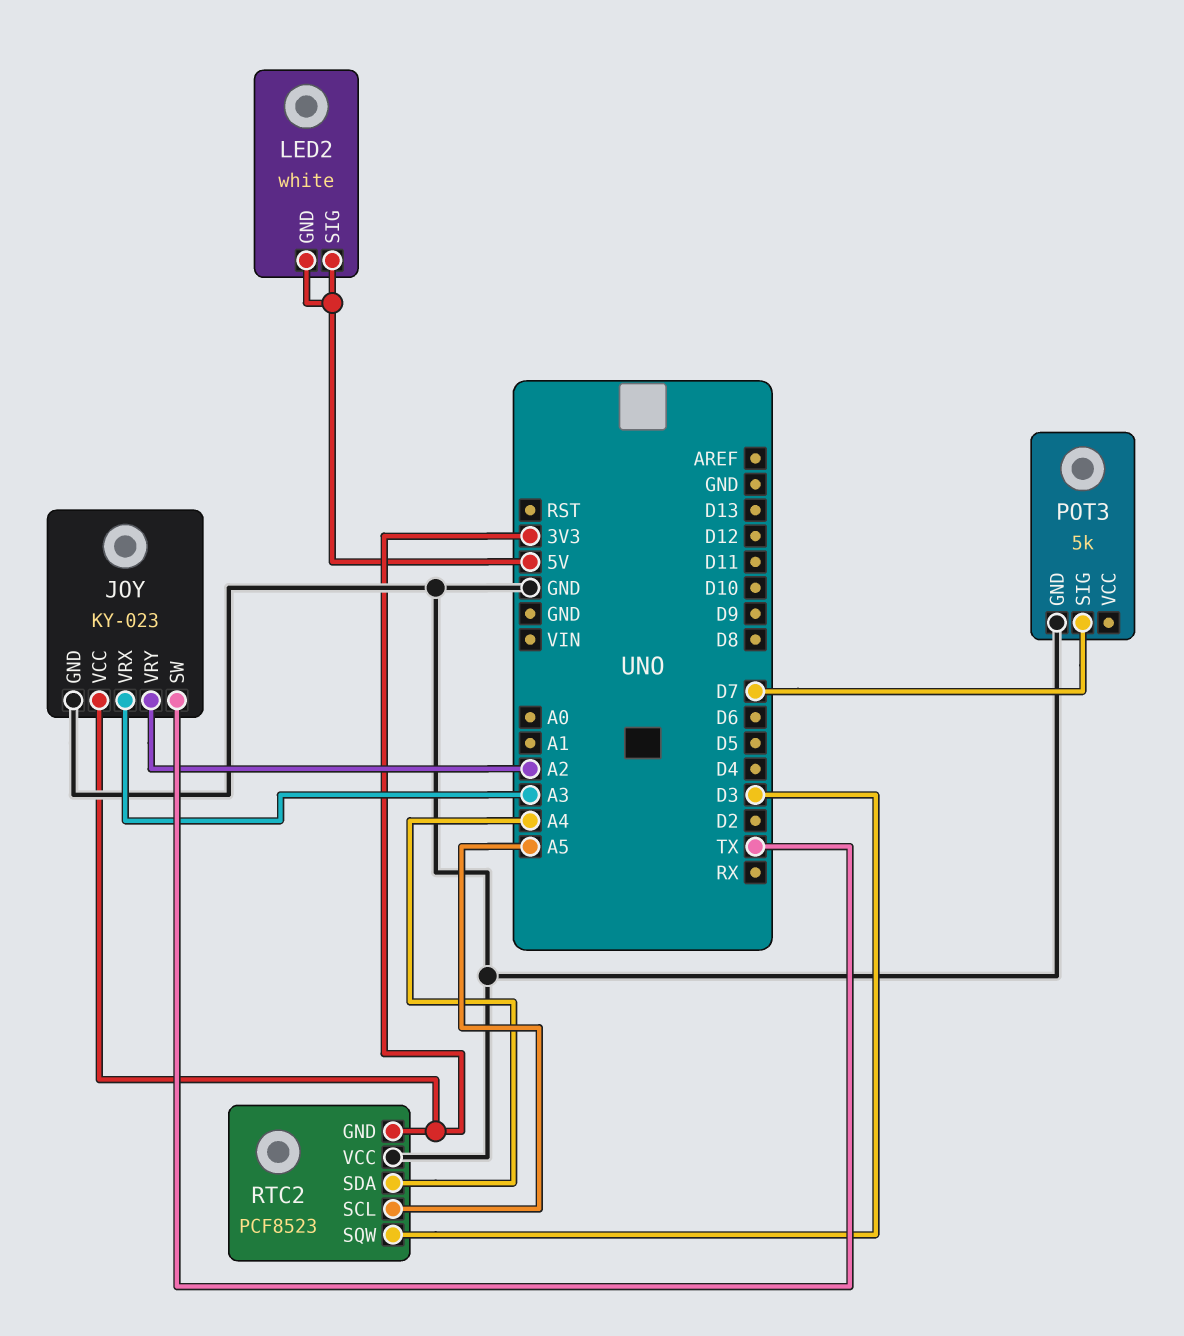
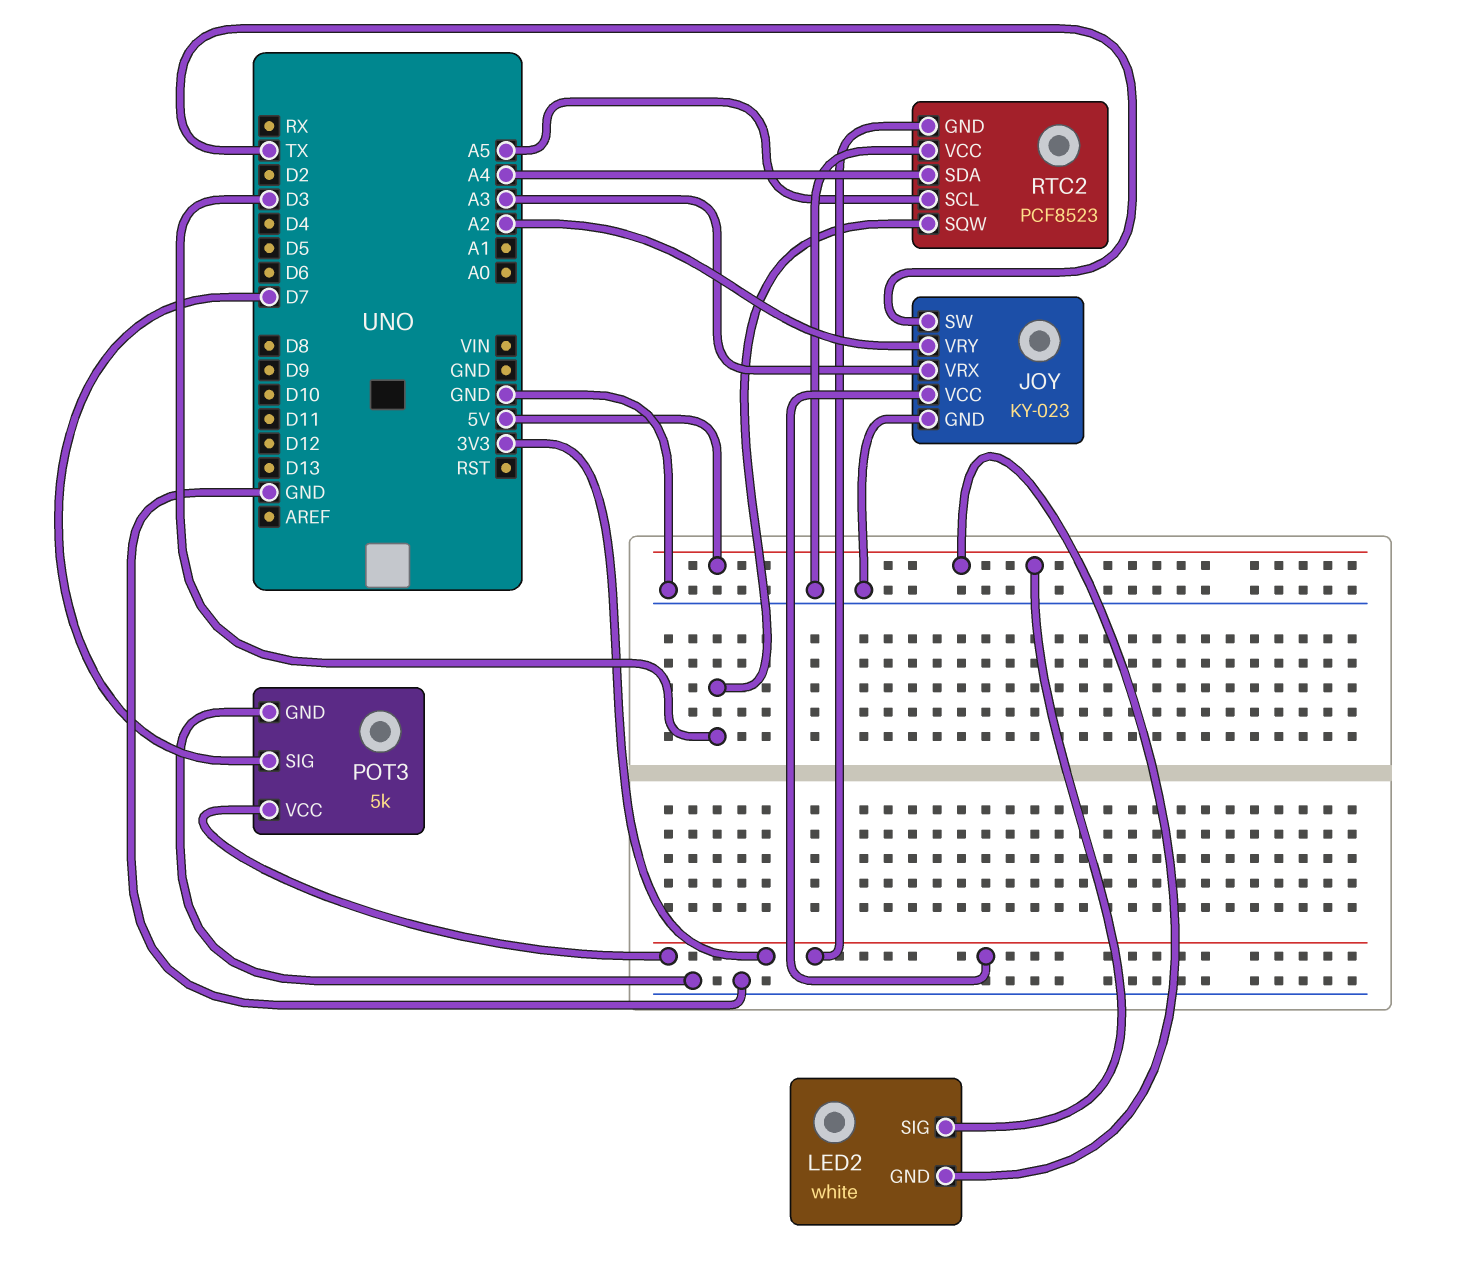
POT3 pin VCC: none -> 3V3

